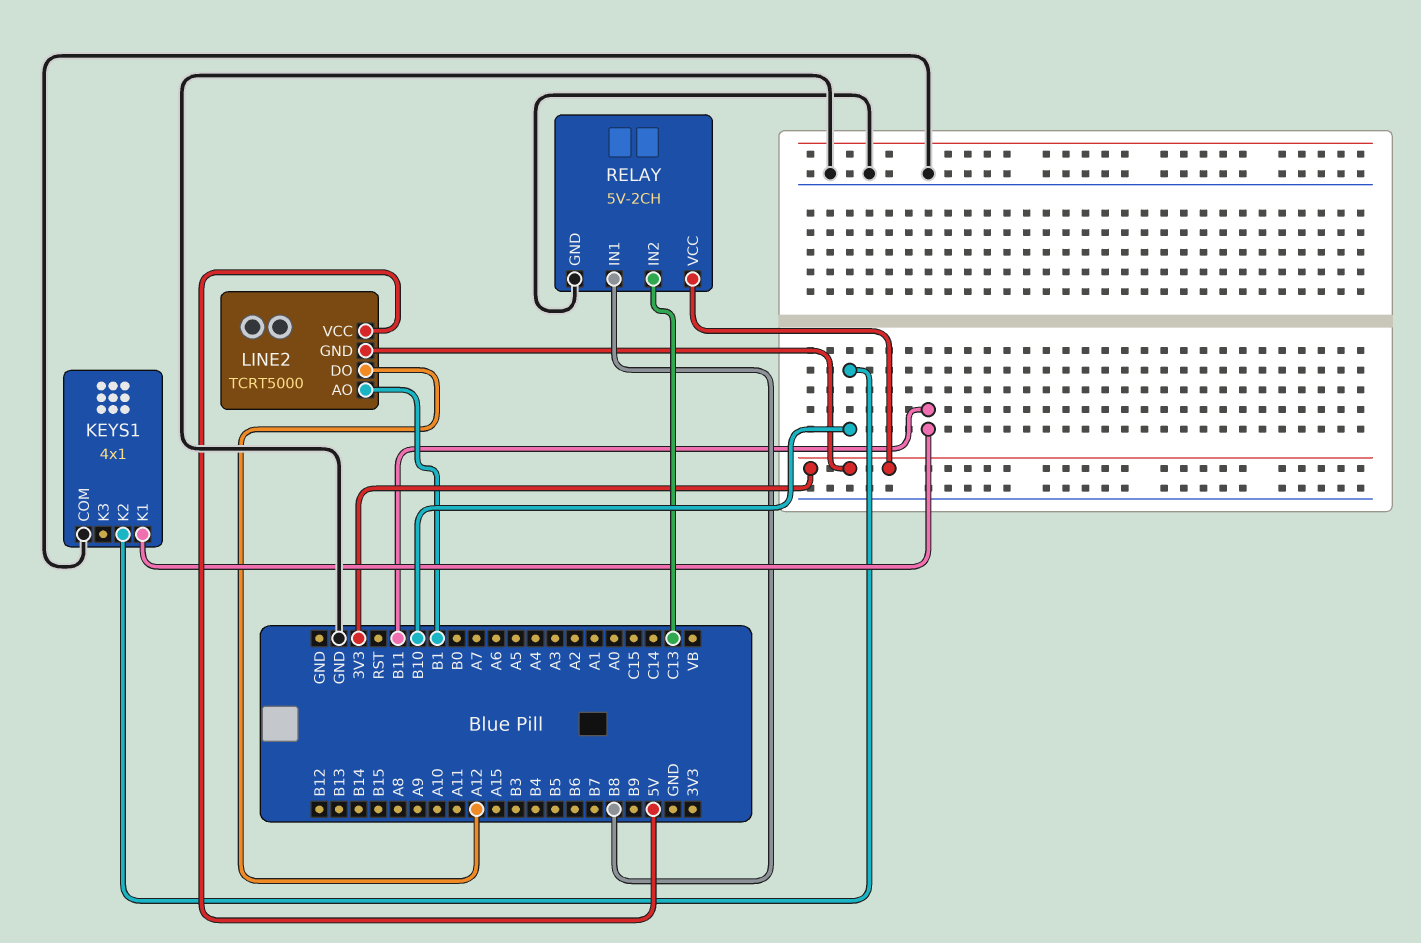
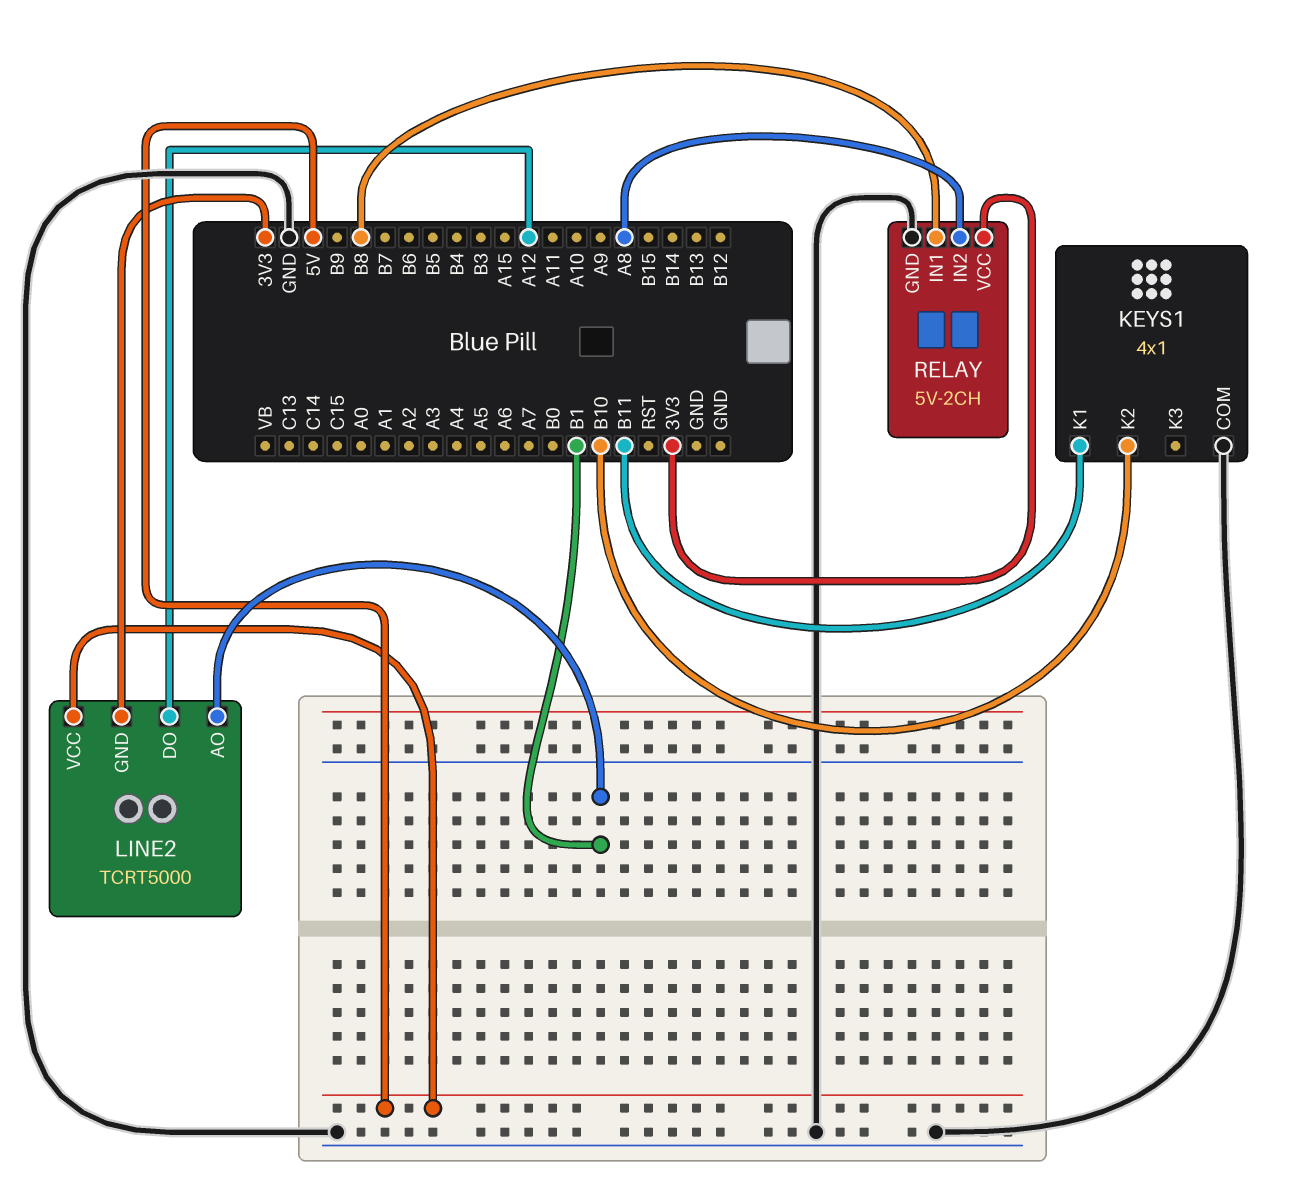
RELAY pin IN2: C13 -> A8

